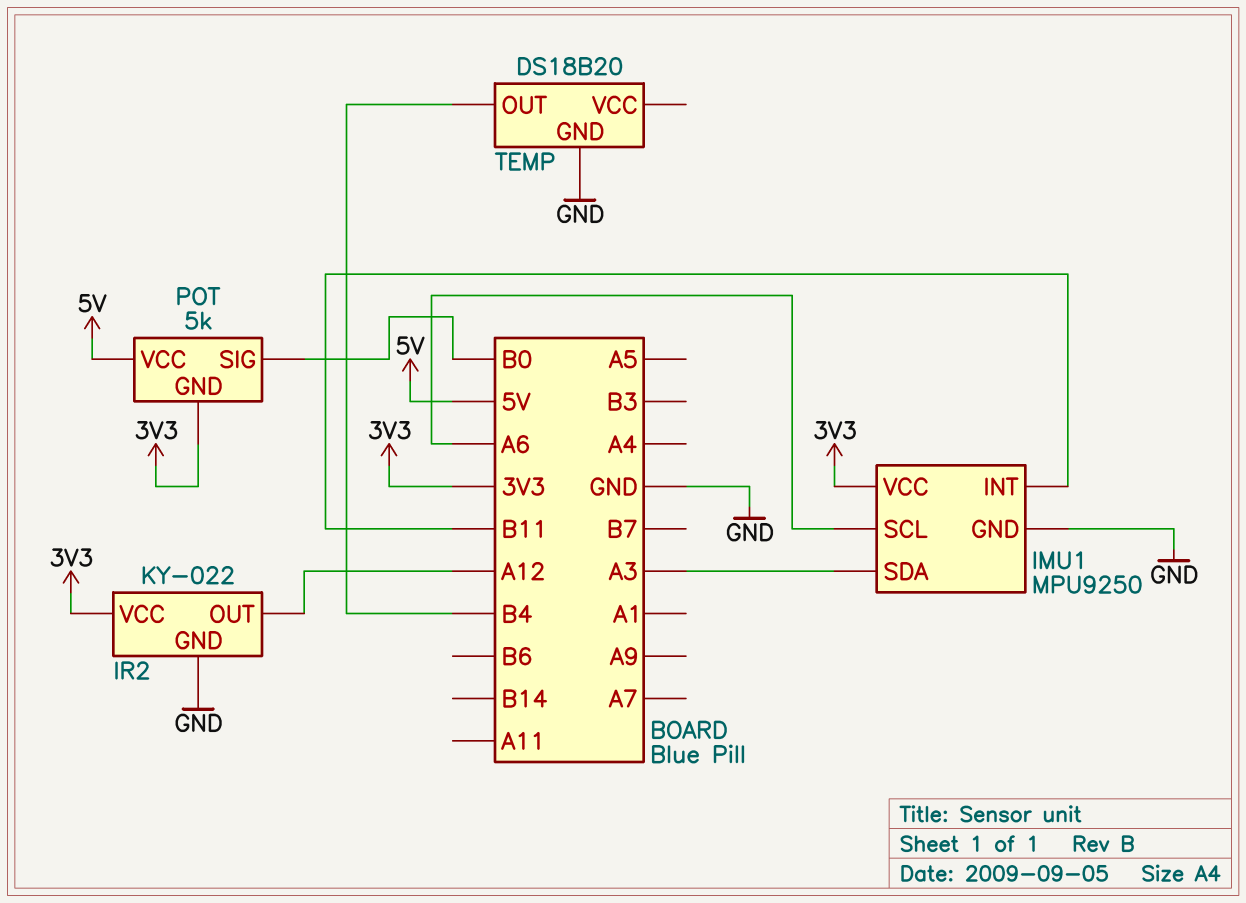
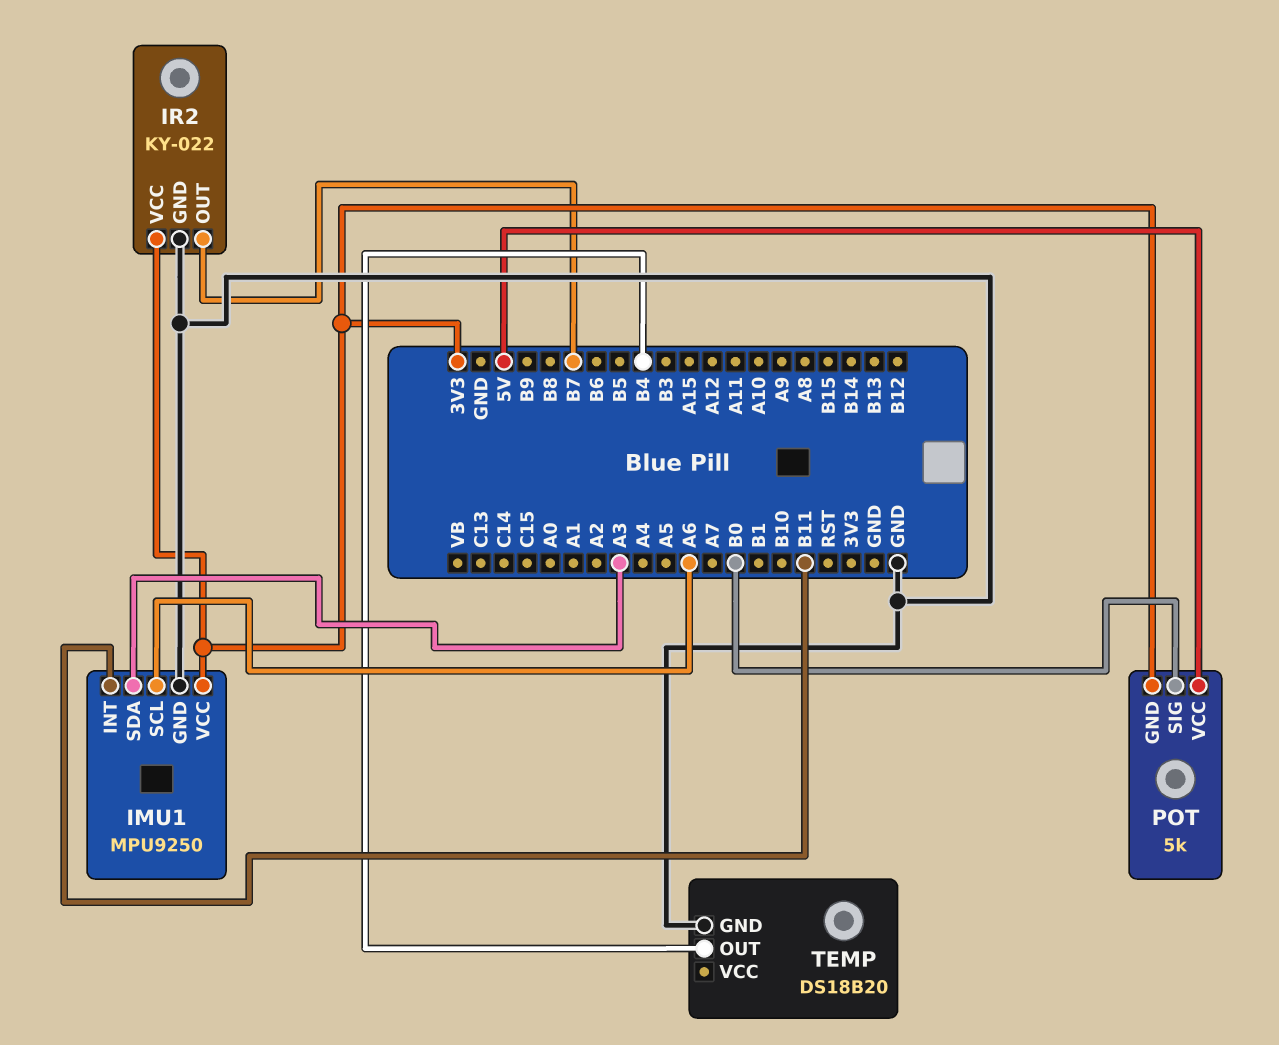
IR2 pin OUT: A12 -> B7

